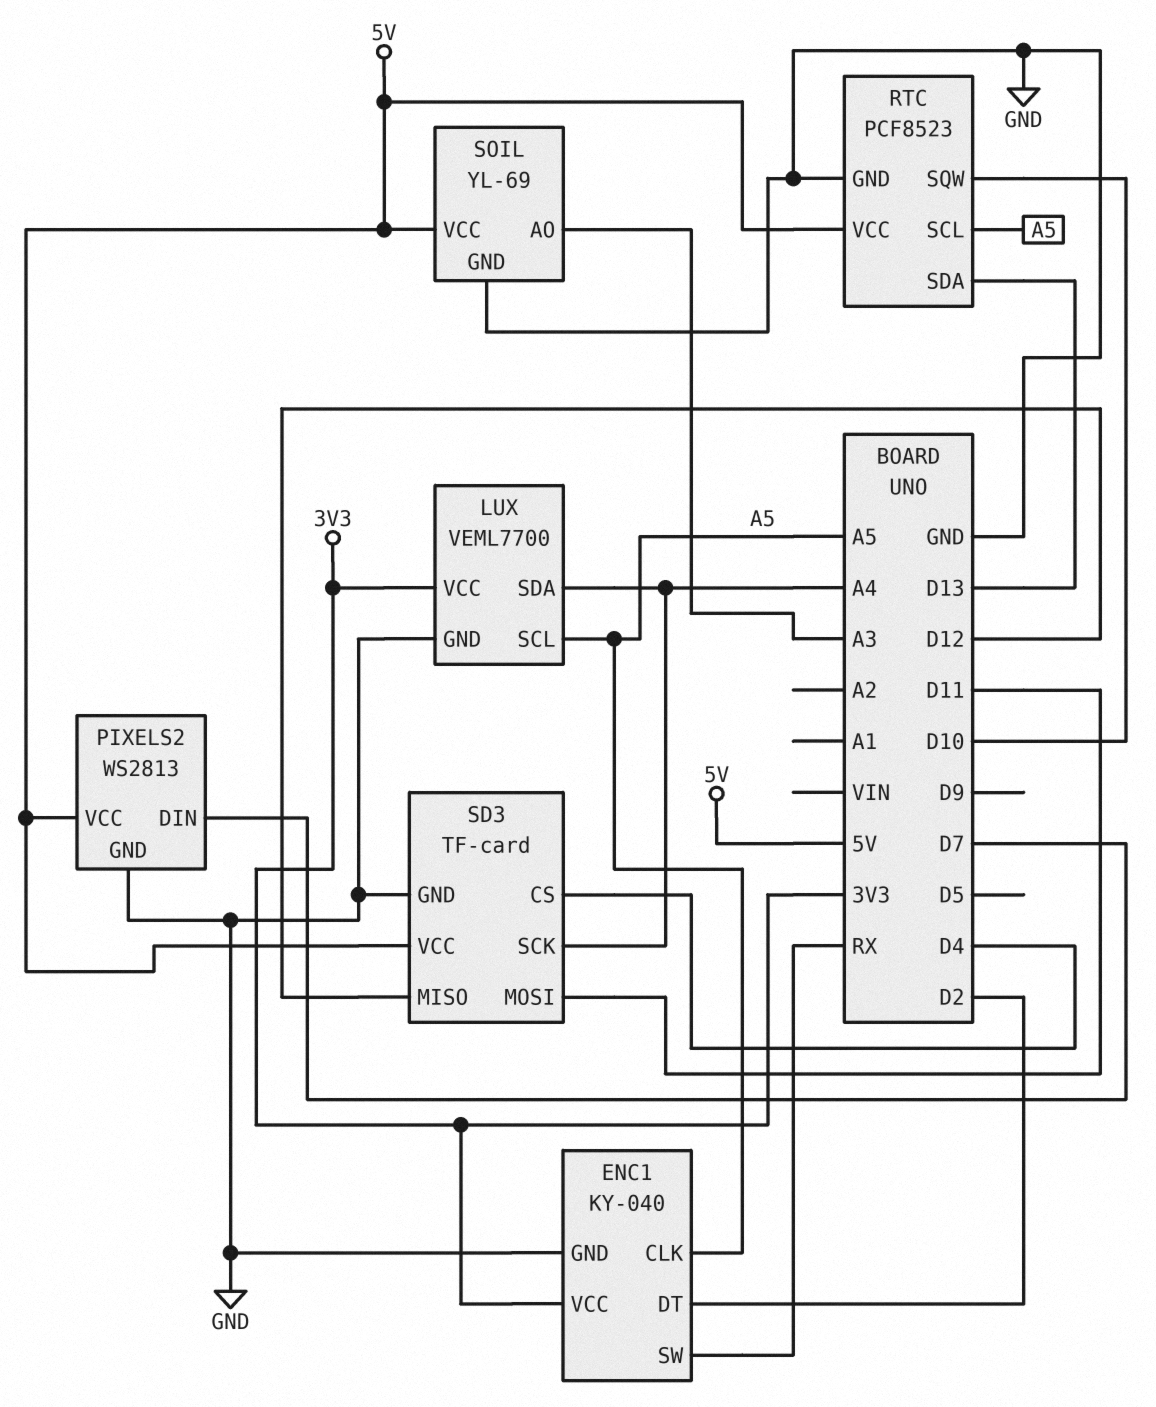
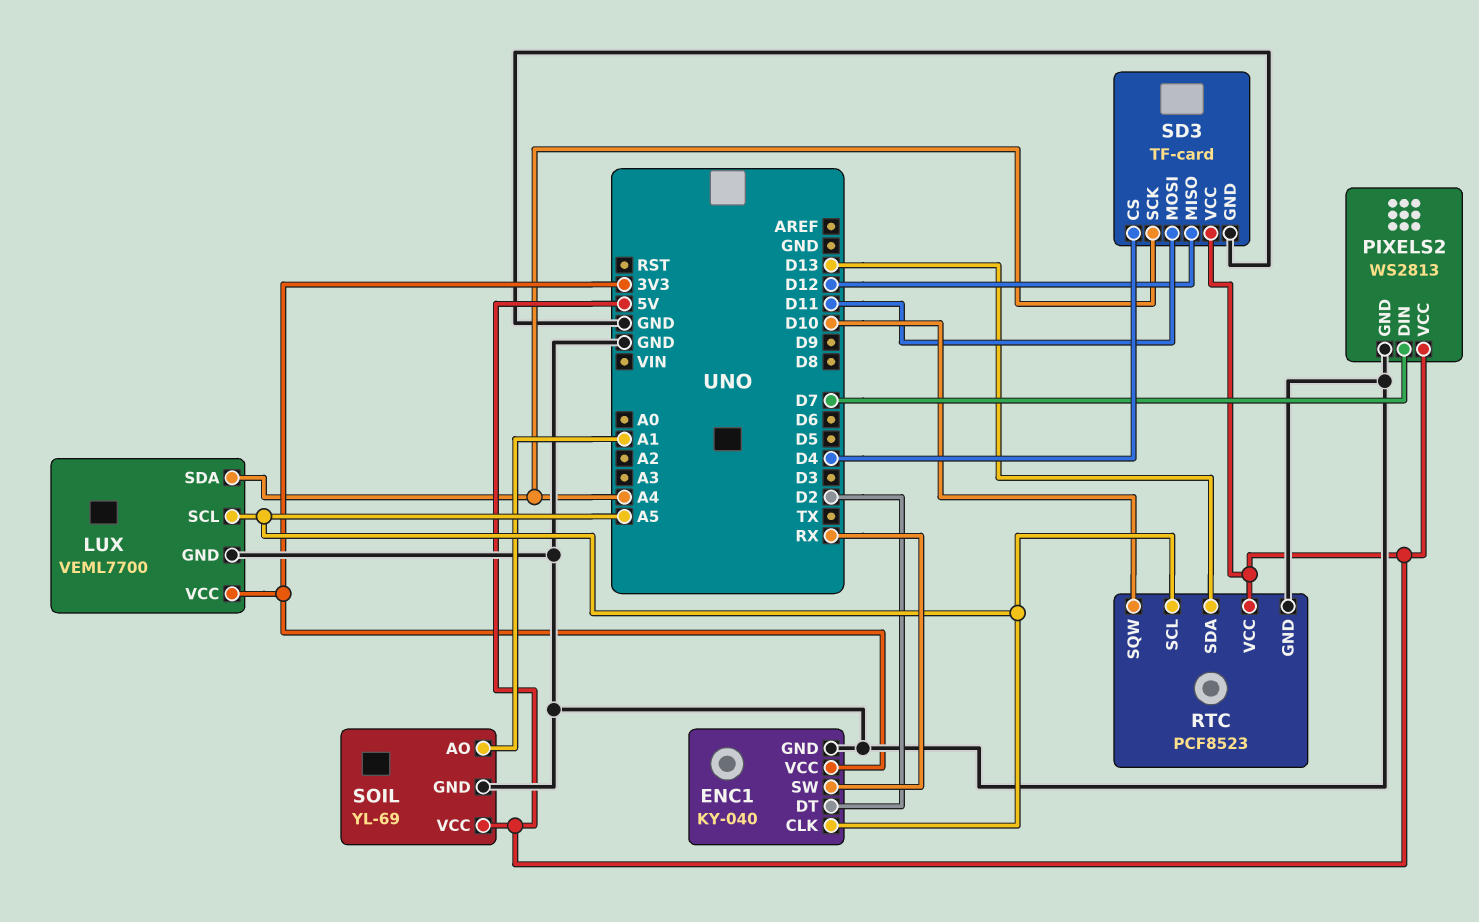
SOIL pin AO: A3 -> A1

